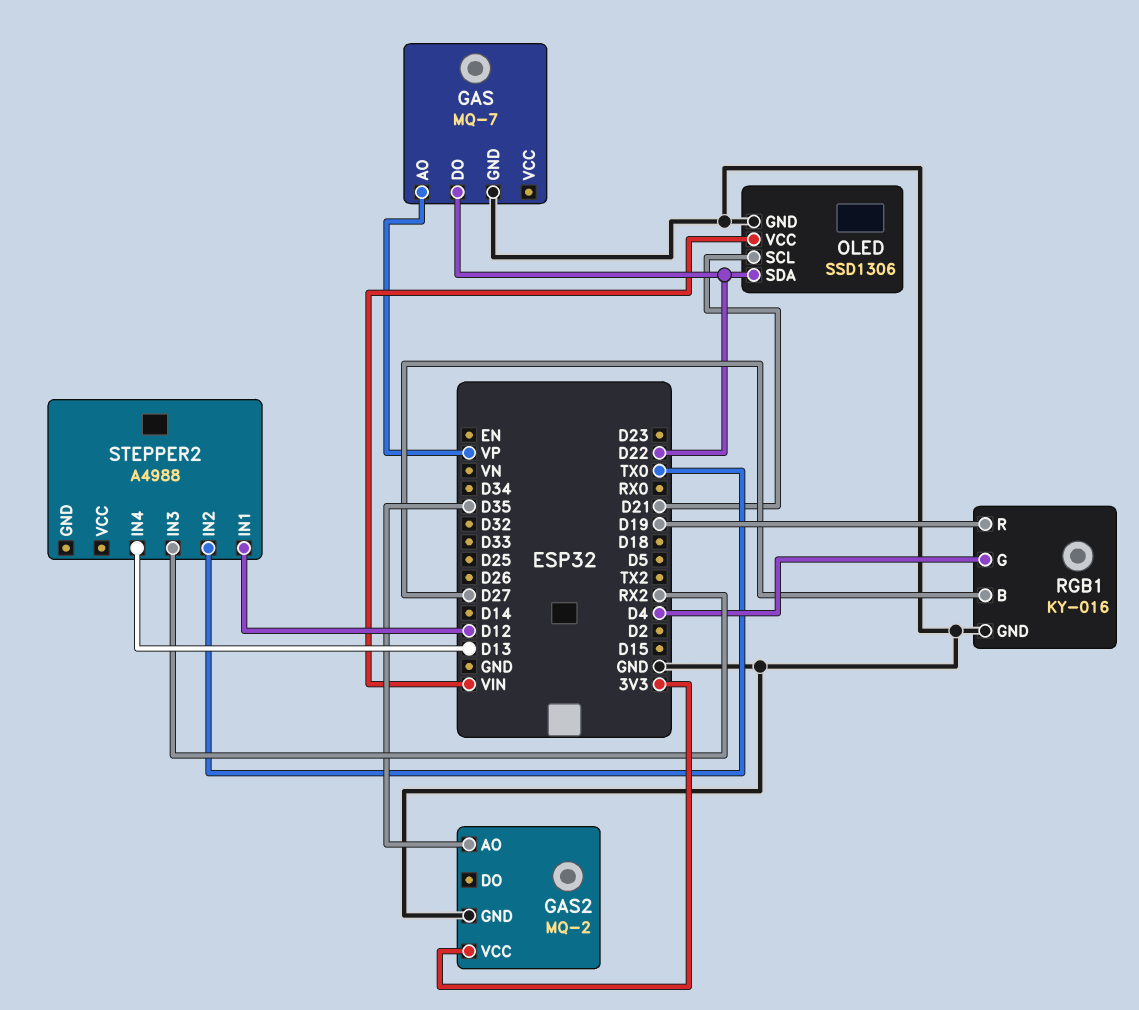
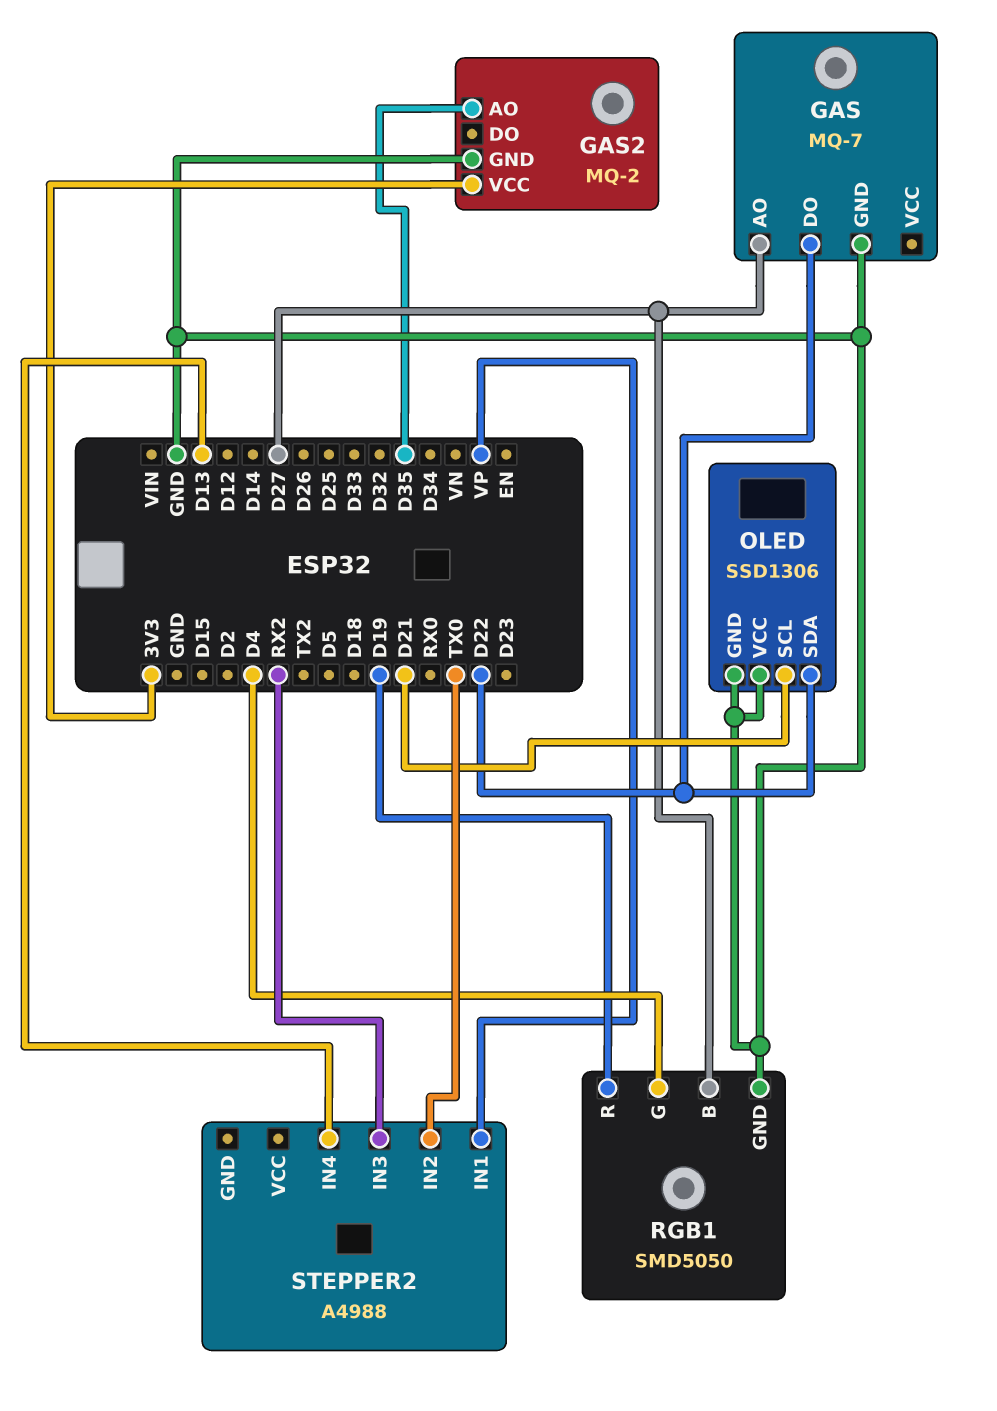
GAS pin AO: VP -> D27
OLED pin VCC: VIN -> GND
RGB1: KY-016 -> SMD5050
STEPPER2 pin IN1: D12 -> VP

